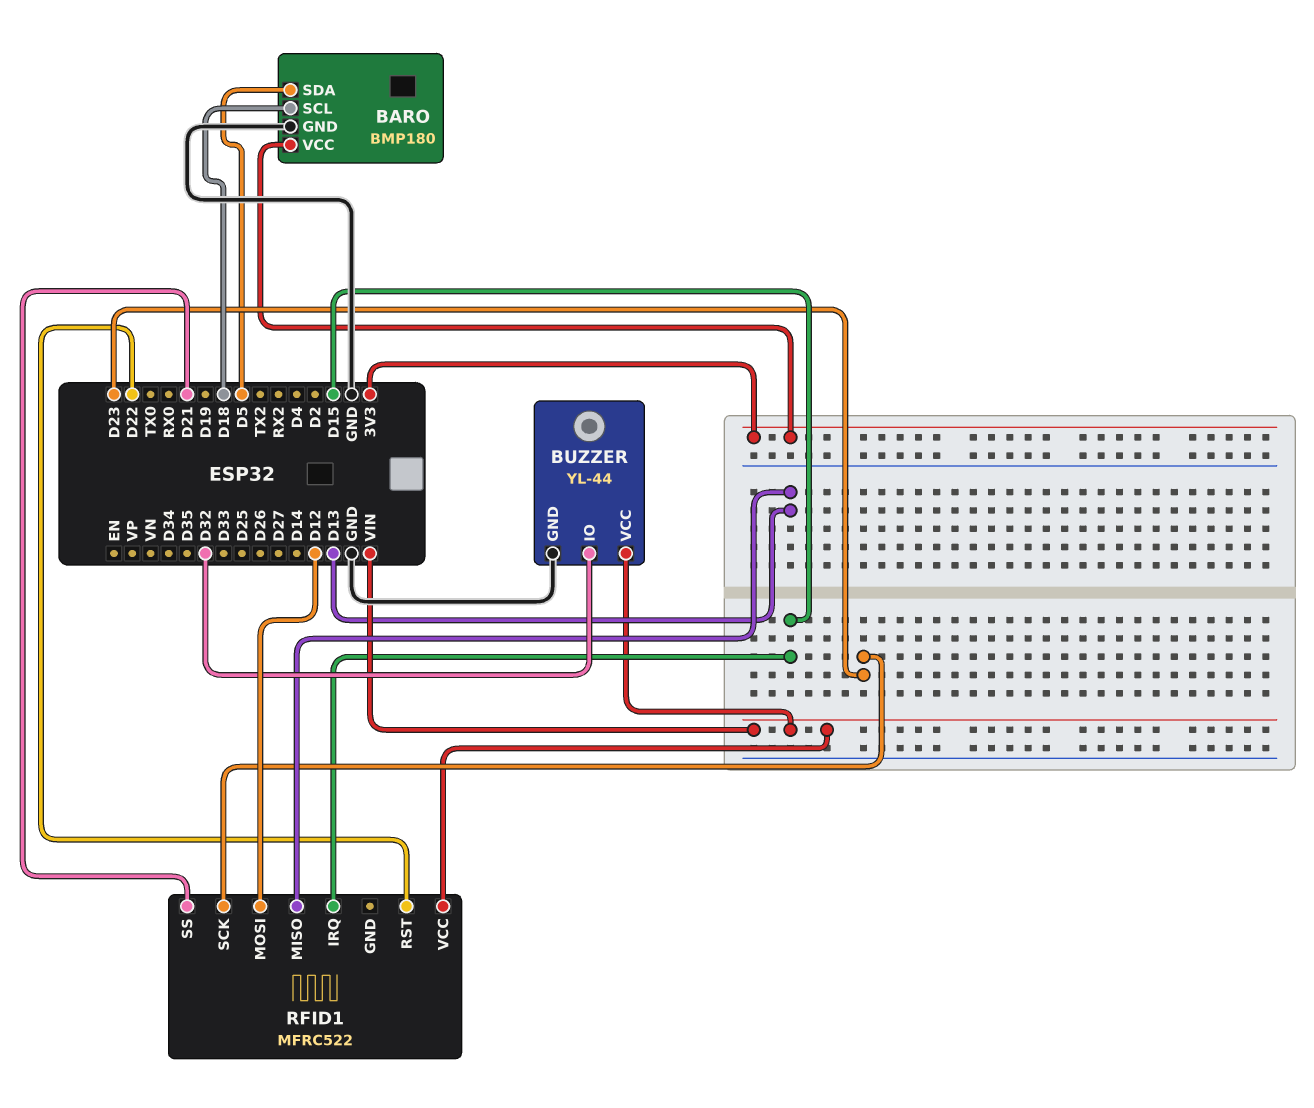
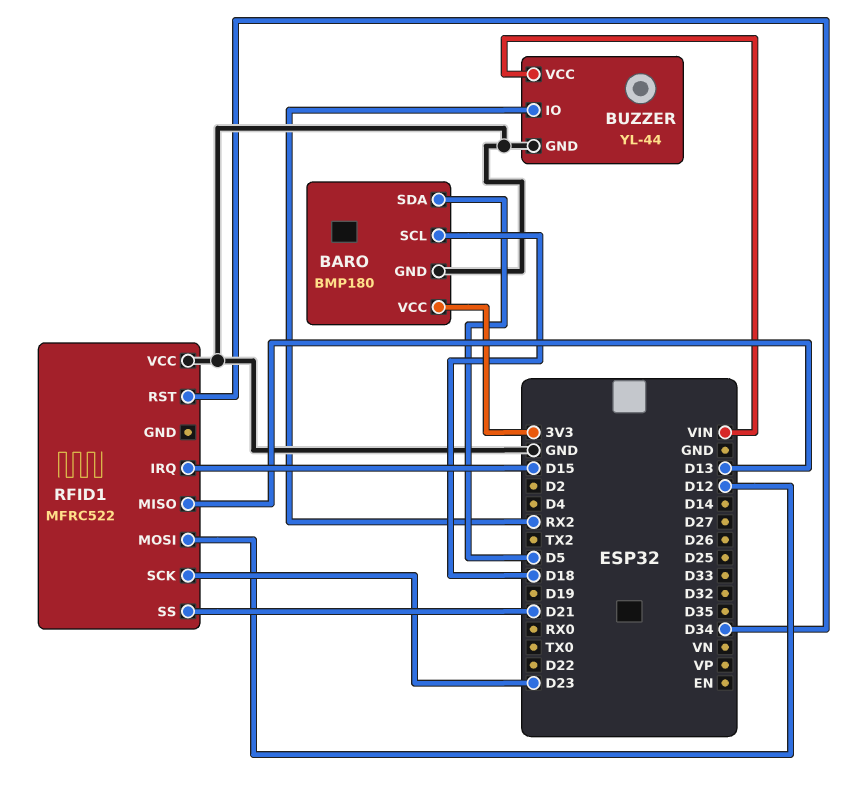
BUZZER pin IO: D32 -> RX2
RFID1 pin RST: D22 -> D34
RFID1 pin VCC: VIN -> GND

